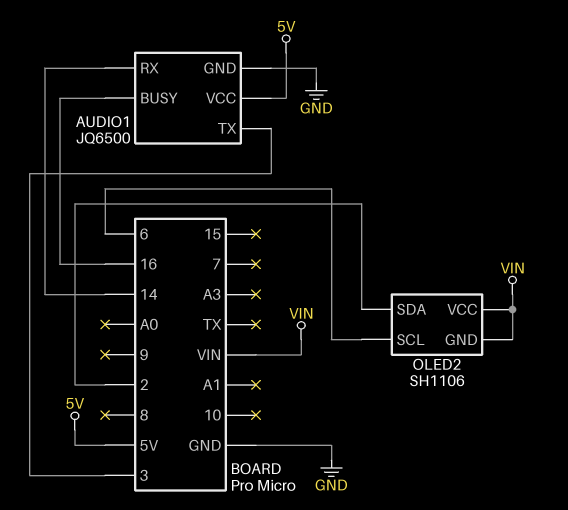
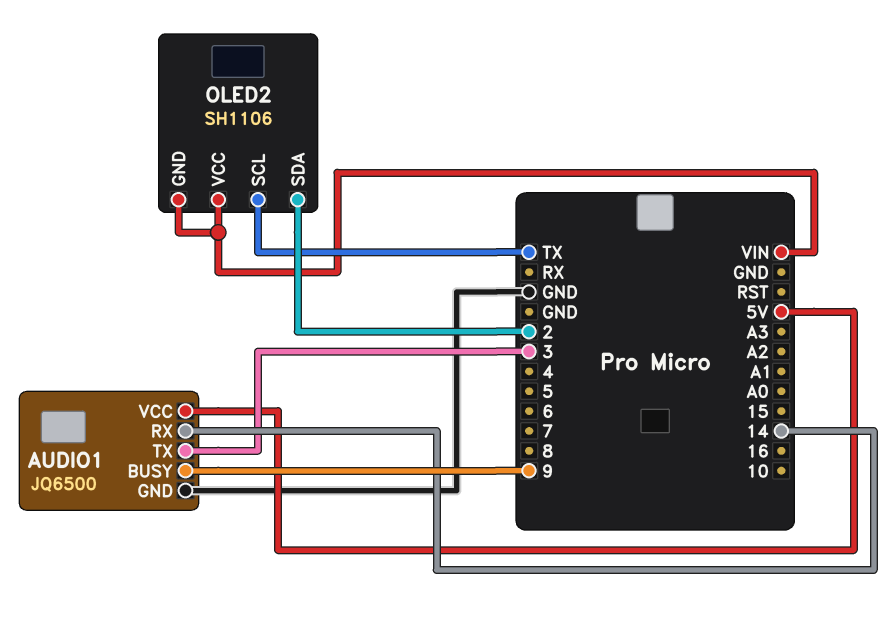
AUDIO1 pin BUSY: 16 -> 9
OLED2 pin SCL: 6 -> TX

